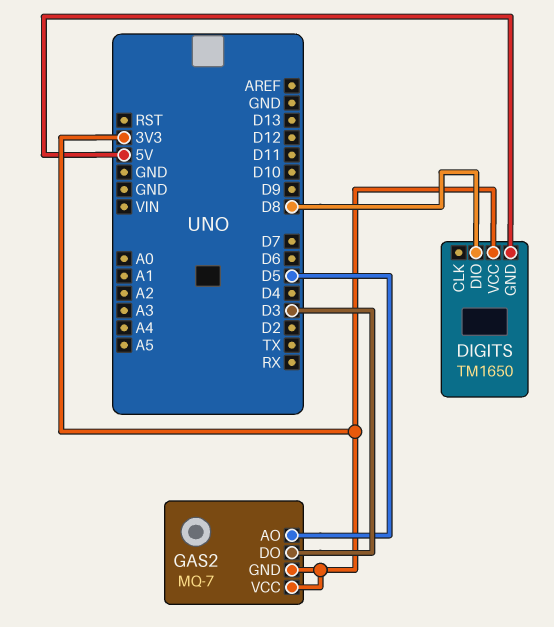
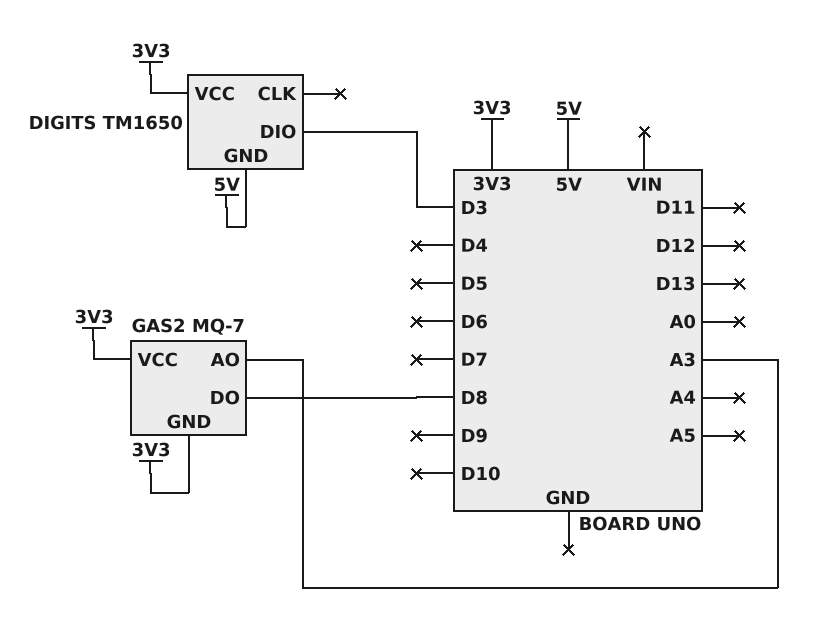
DIGITS pin DIO: D8 -> D3
GAS2 pin AO: D5 -> A3
GAS2 pin DO: D3 -> D8

